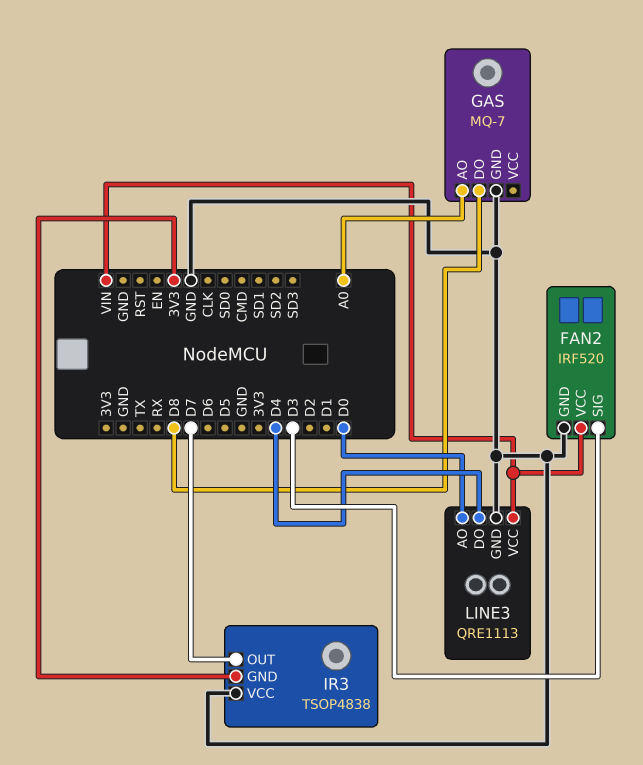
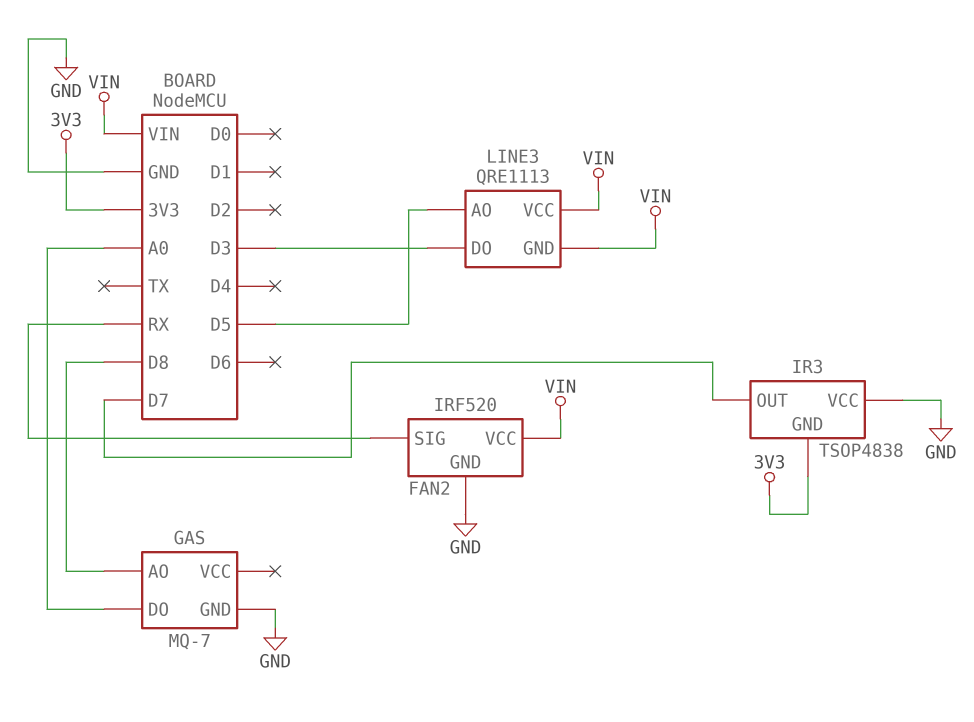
FAN2 pin SIG: D3 -> RX
GAS pin AO: A0 -> D8
GAS pin DO: D8 -> A0
LINE3 pin AO: D0 -> D5
LINE3 pin DO: D4 -> D3
LINE3 pin GND: GND -> VIN

